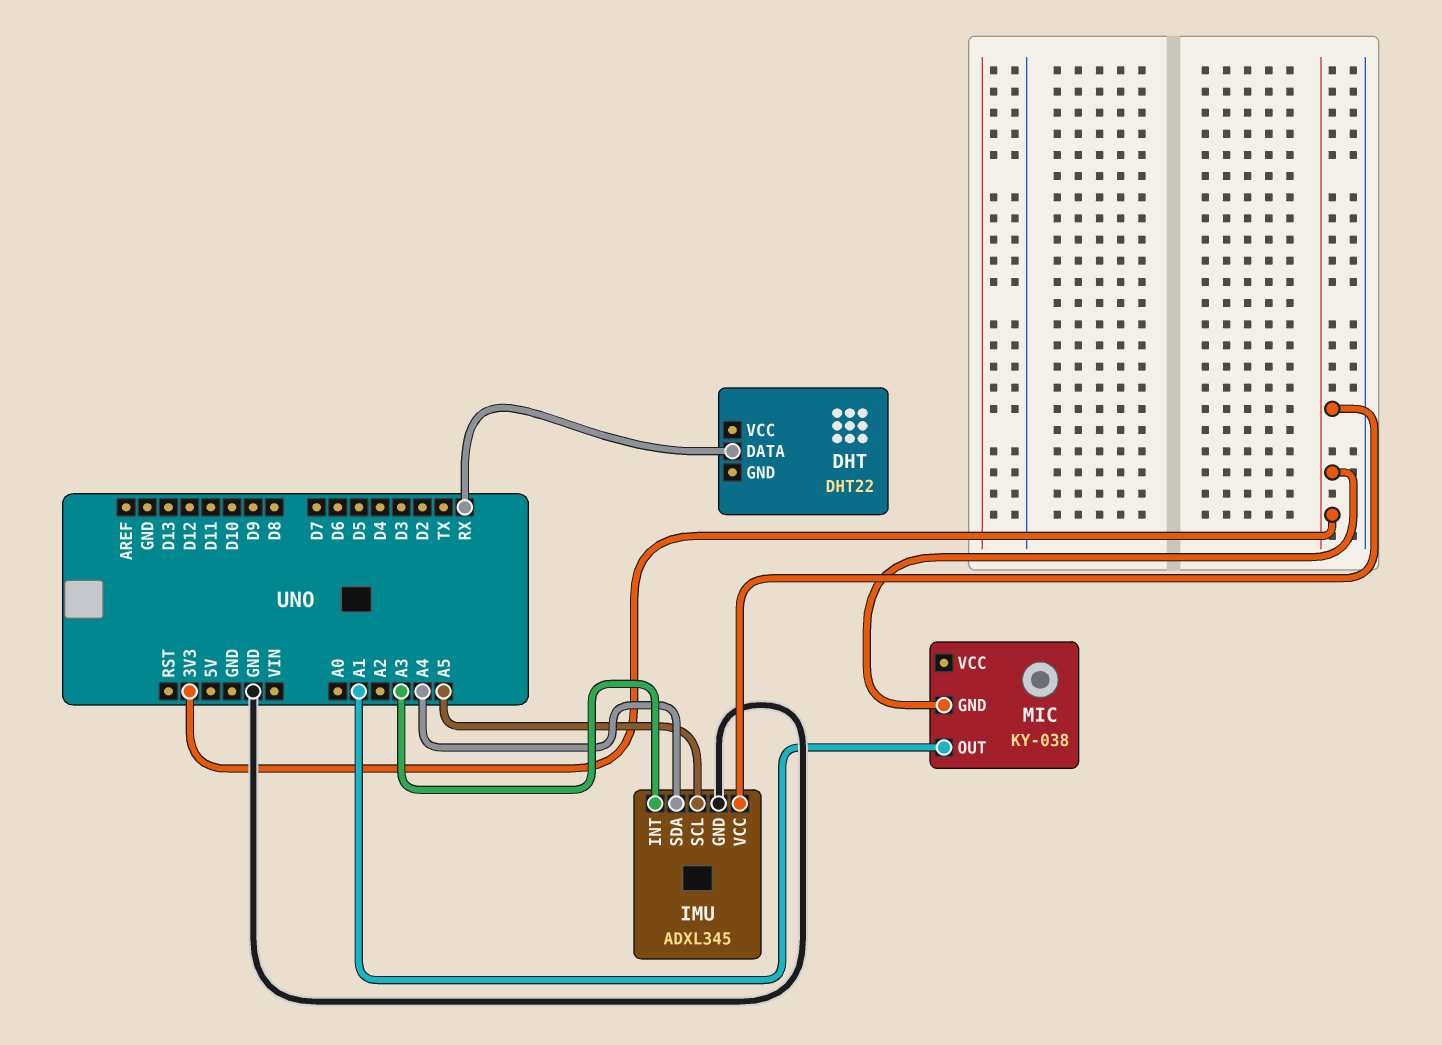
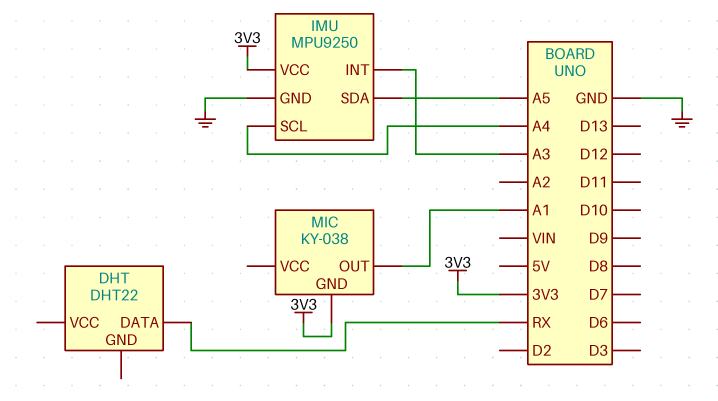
IMU: ADXL345 -> MPU9250
IMU pin SCL: A5 -> A4
IMU pin SDA: A4 -> A5

